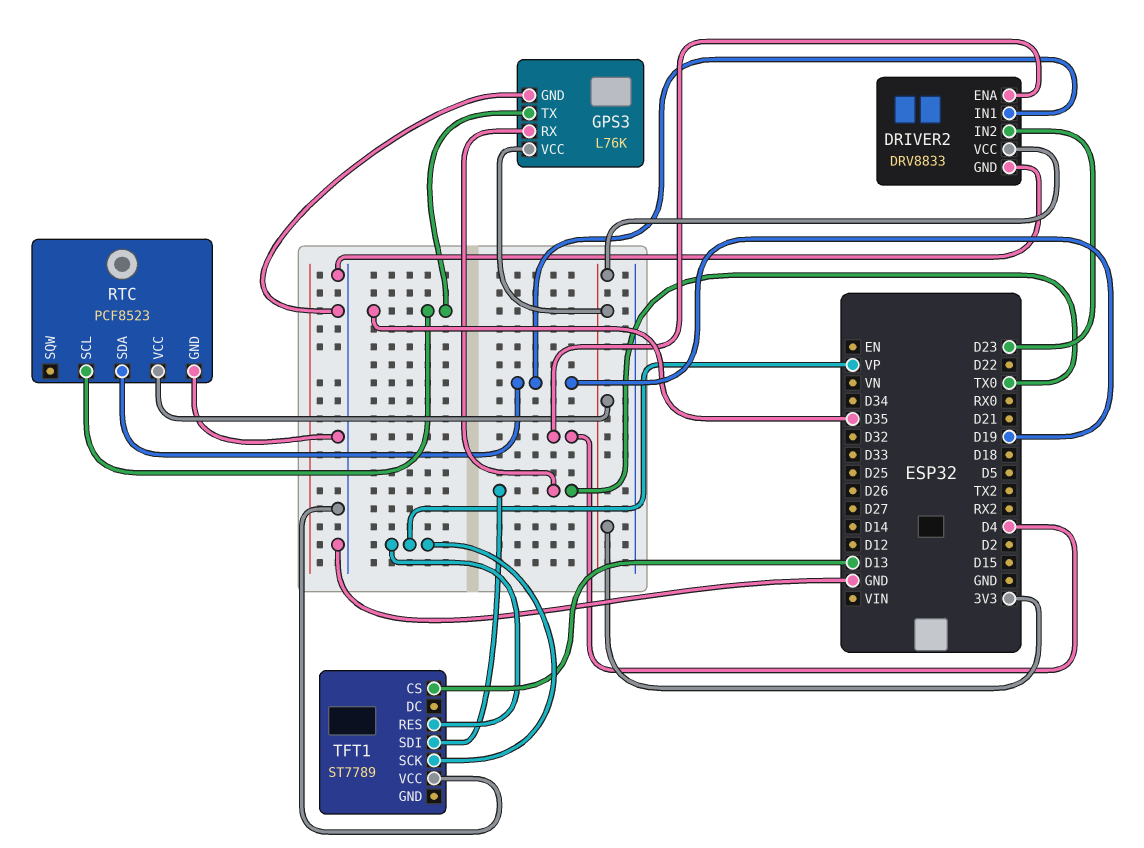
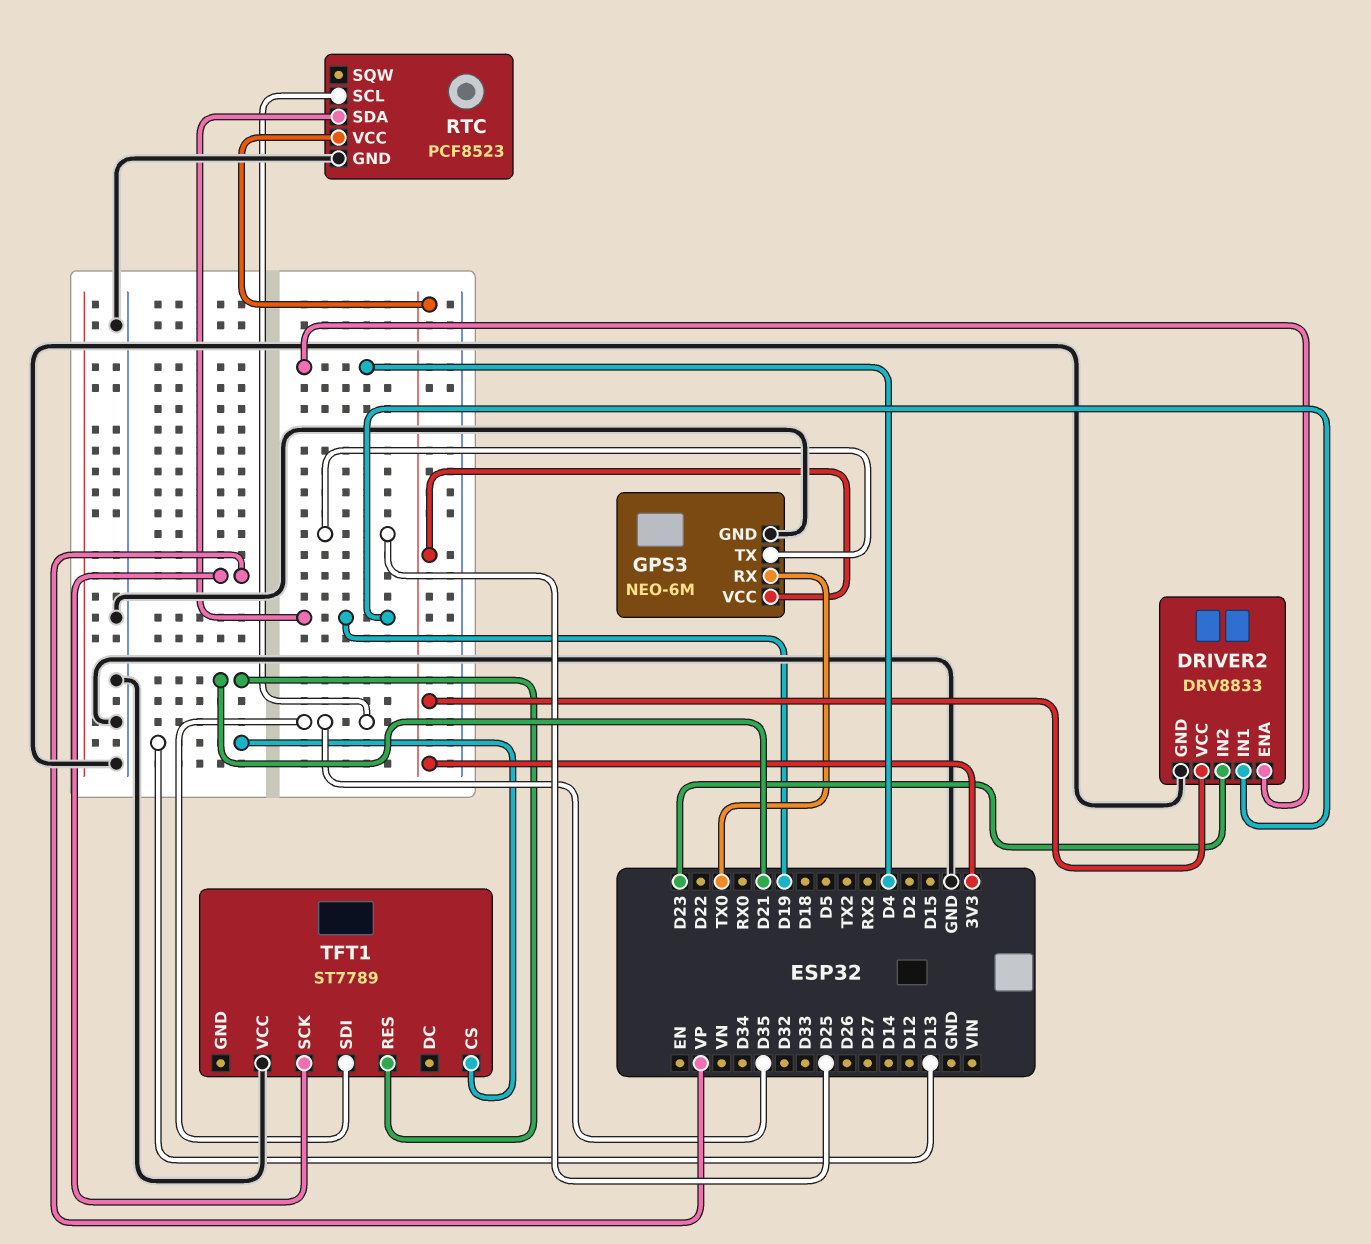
GPS3: L76K -> NEO-6M
GPS3 pin TX: D35 -> D25
TFT1 pin RES: VP -> D21
TFT1 pin SDI: TX0 -> D35

